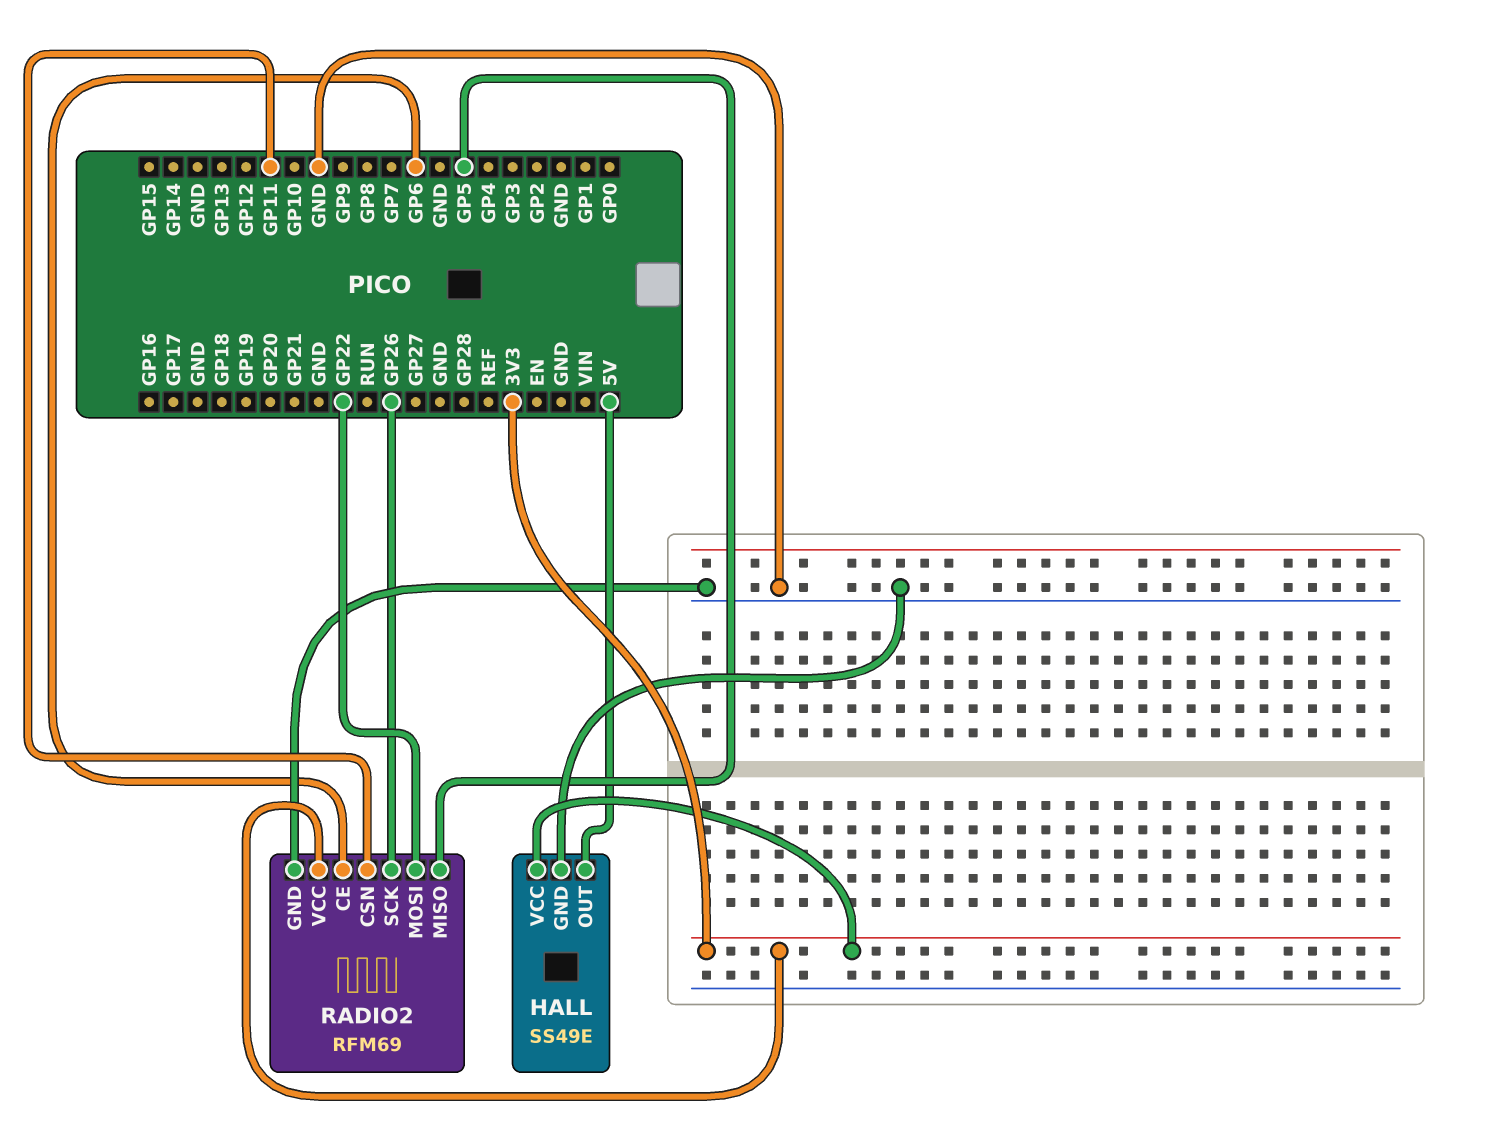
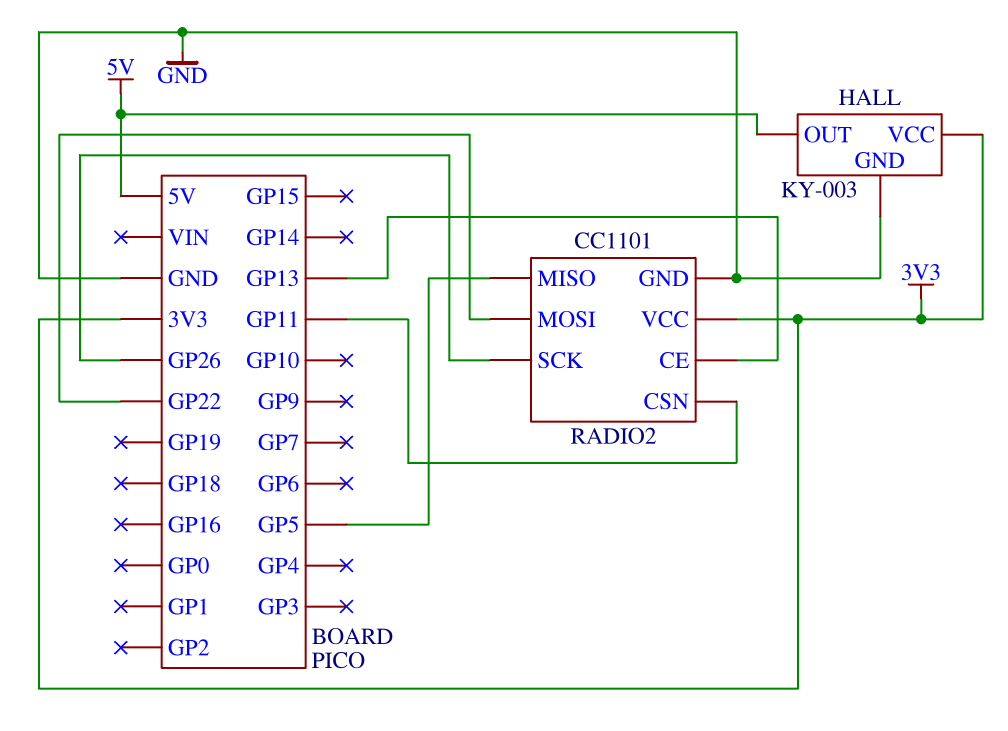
HALL: SS49E -> KY-003
RADIO2: RFM69 -> CC1101
RADIO2 pin CE: GP6 -> GP13

